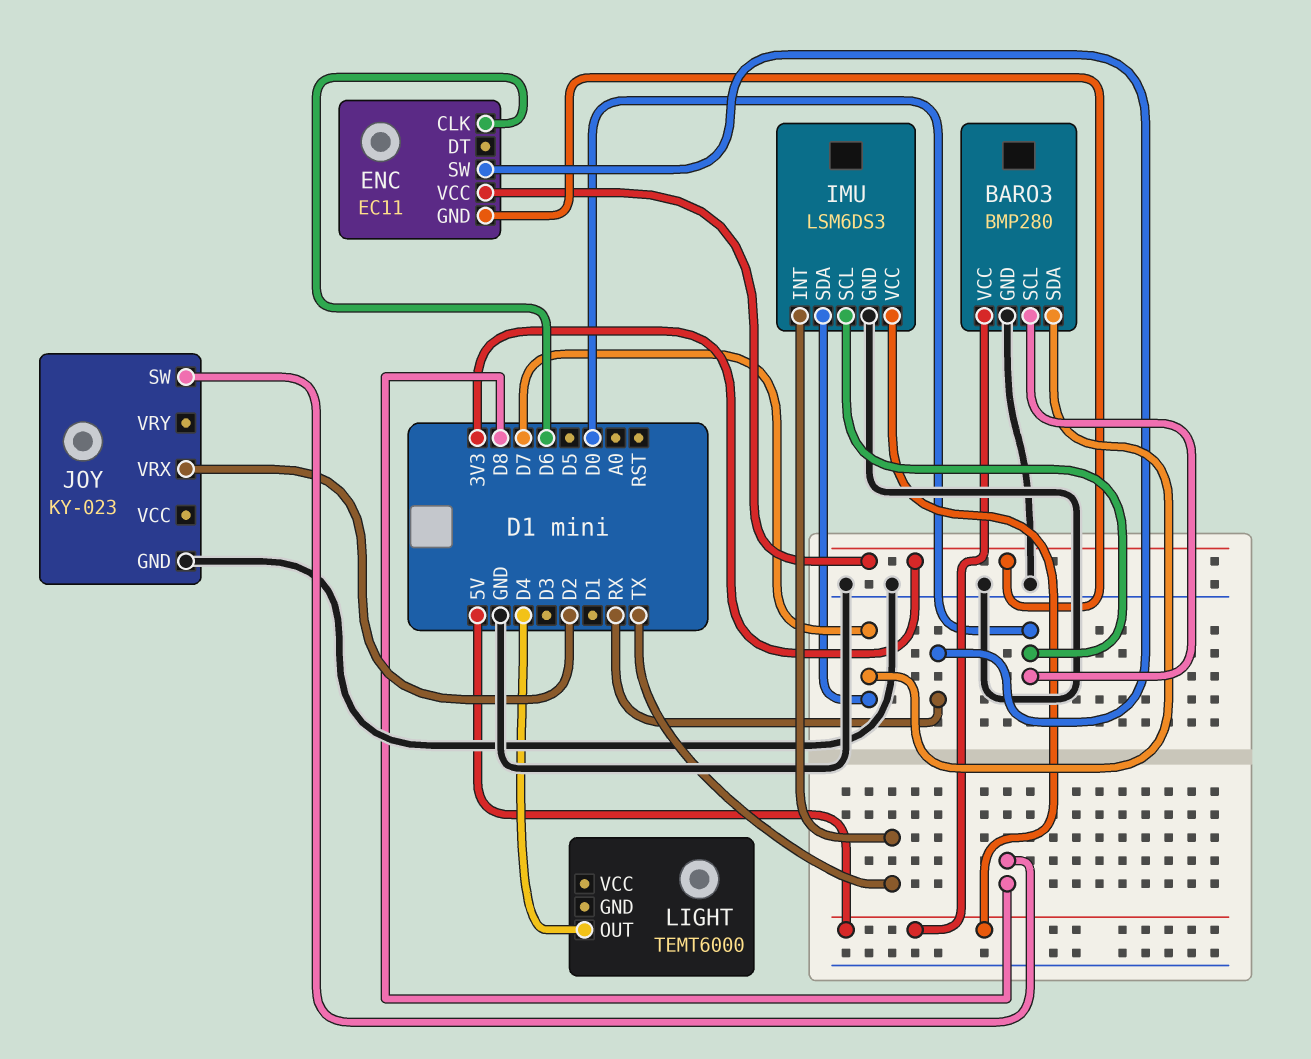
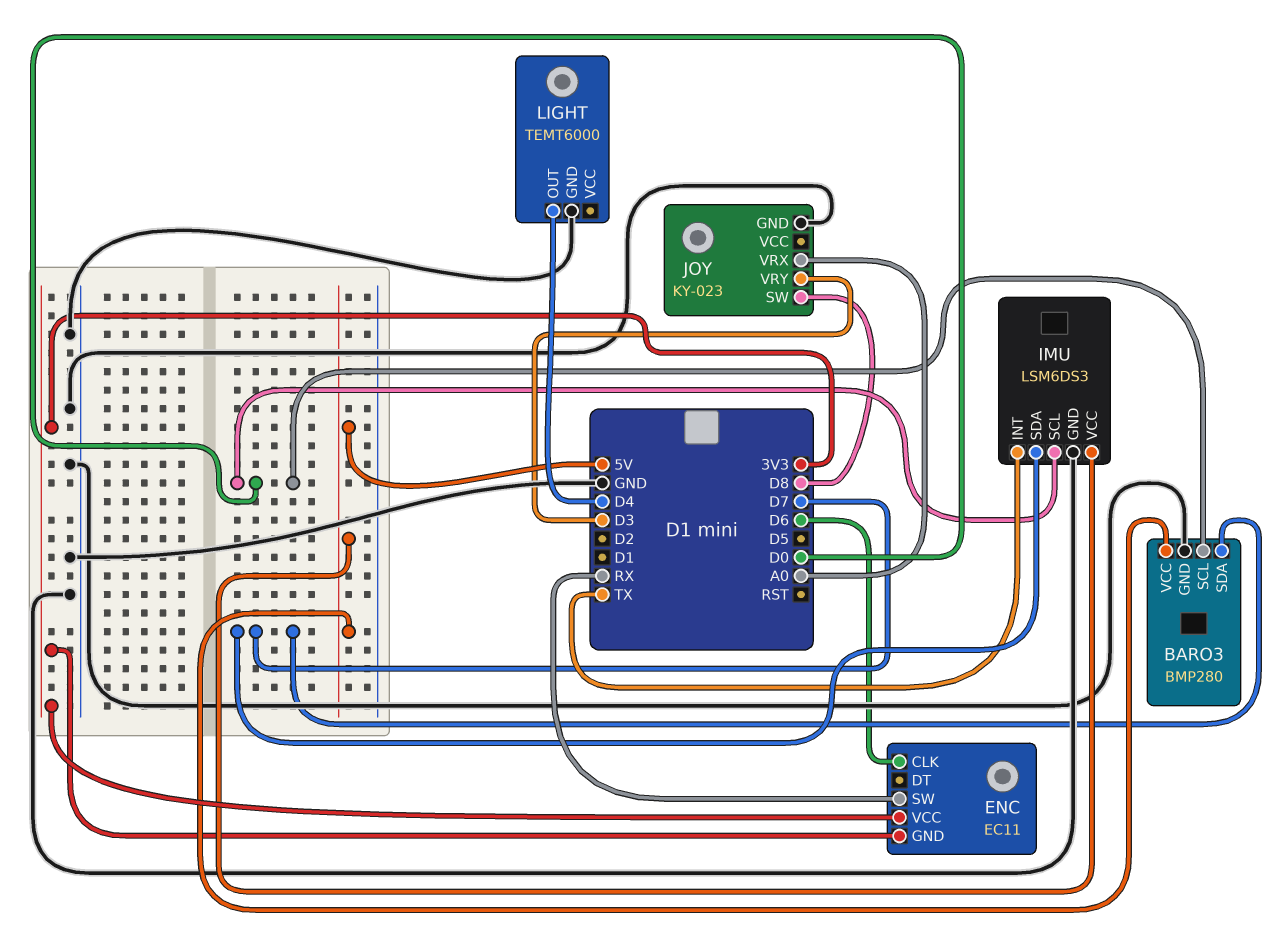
JOY pin VRX: D2 -> A0
JOY pin VRY: none -> D3
LIGHT pin GND: none -> GND

